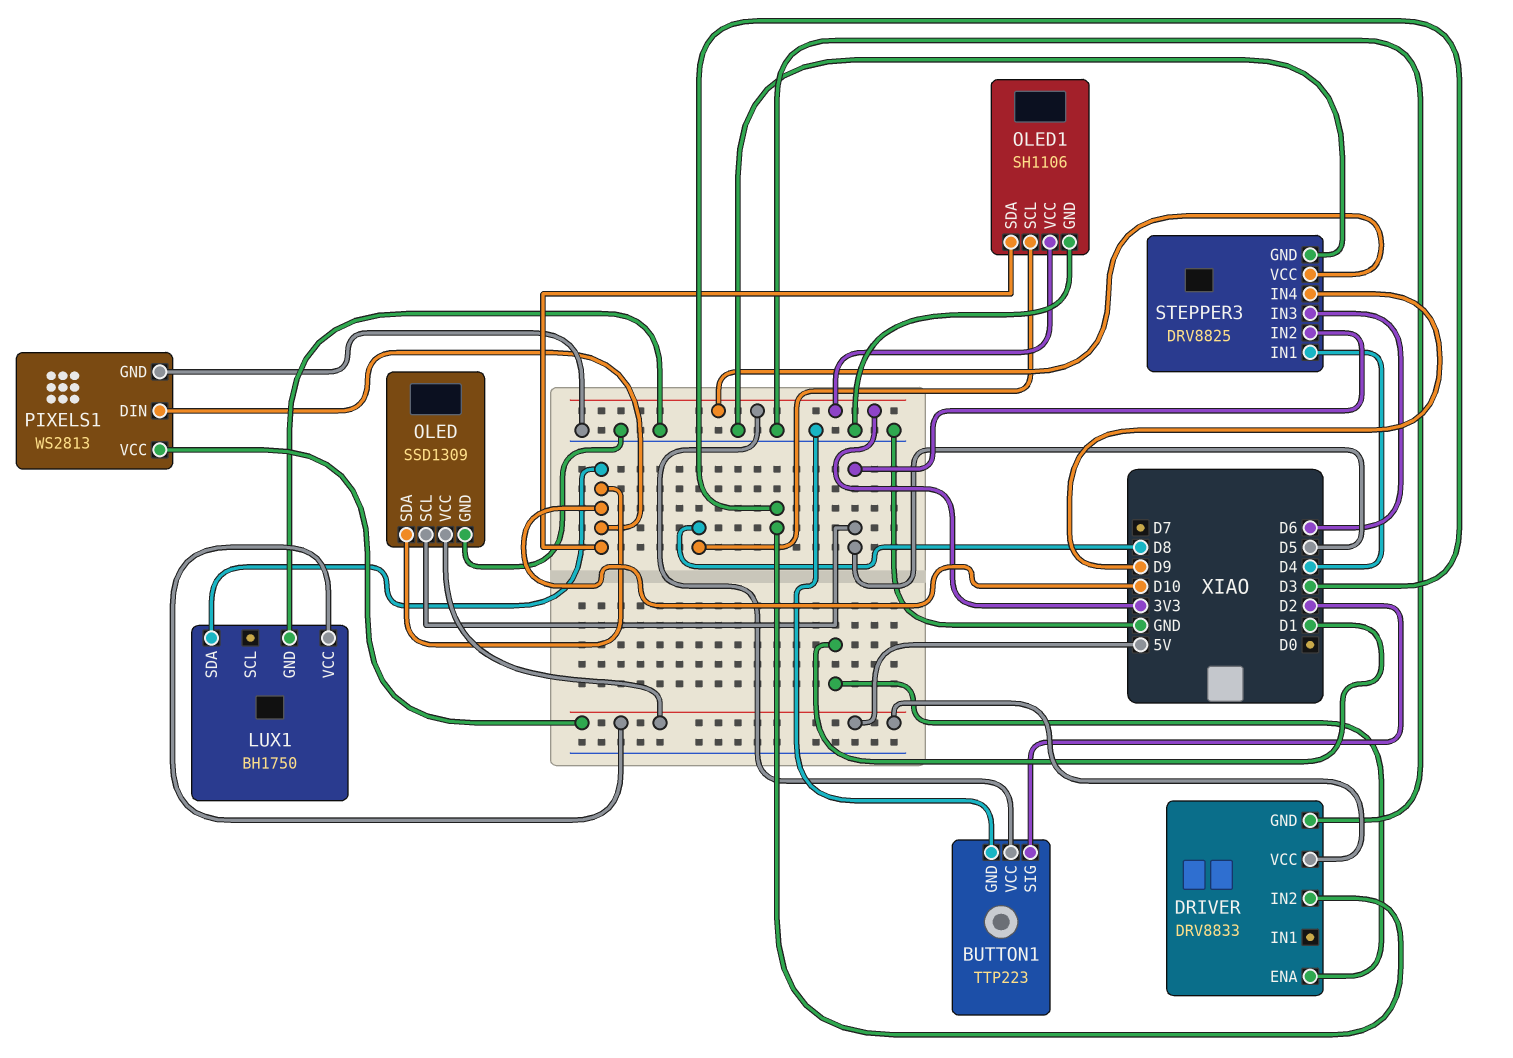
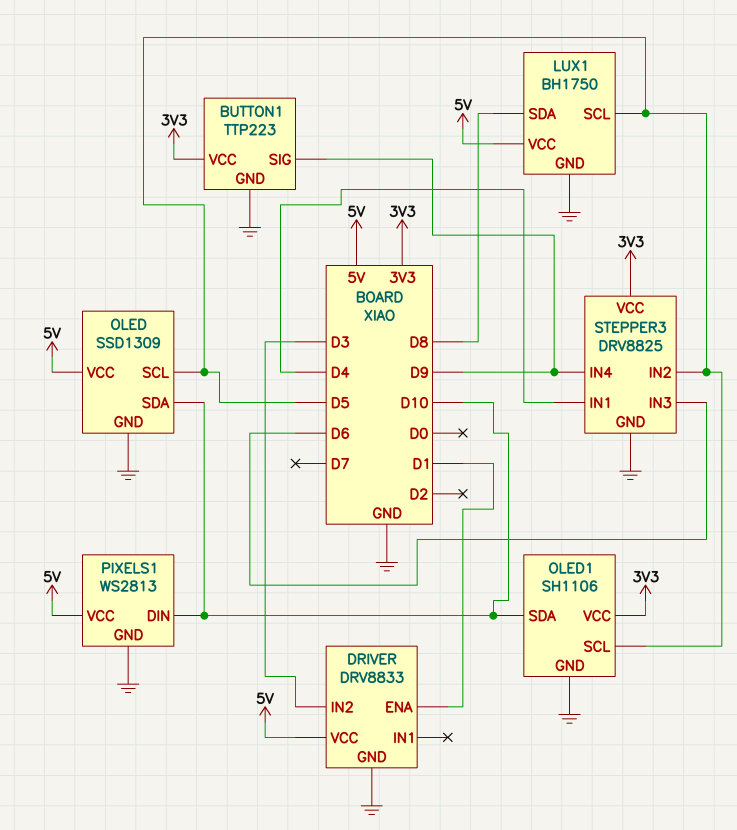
BUTTON1 pin SIG: D2 -> D9
LUX1 pin SCL: none -> D5
LUX1 pin SDA: D10 -> D8
OLED1 pin SCL: D8 -> D5

